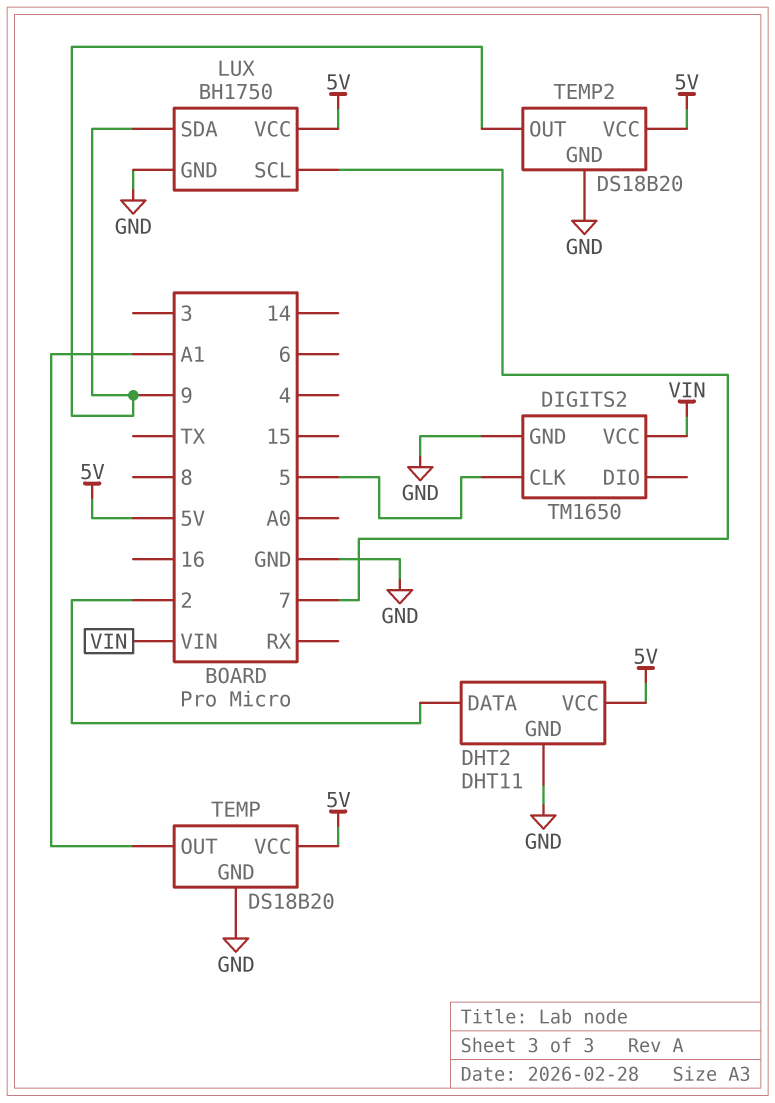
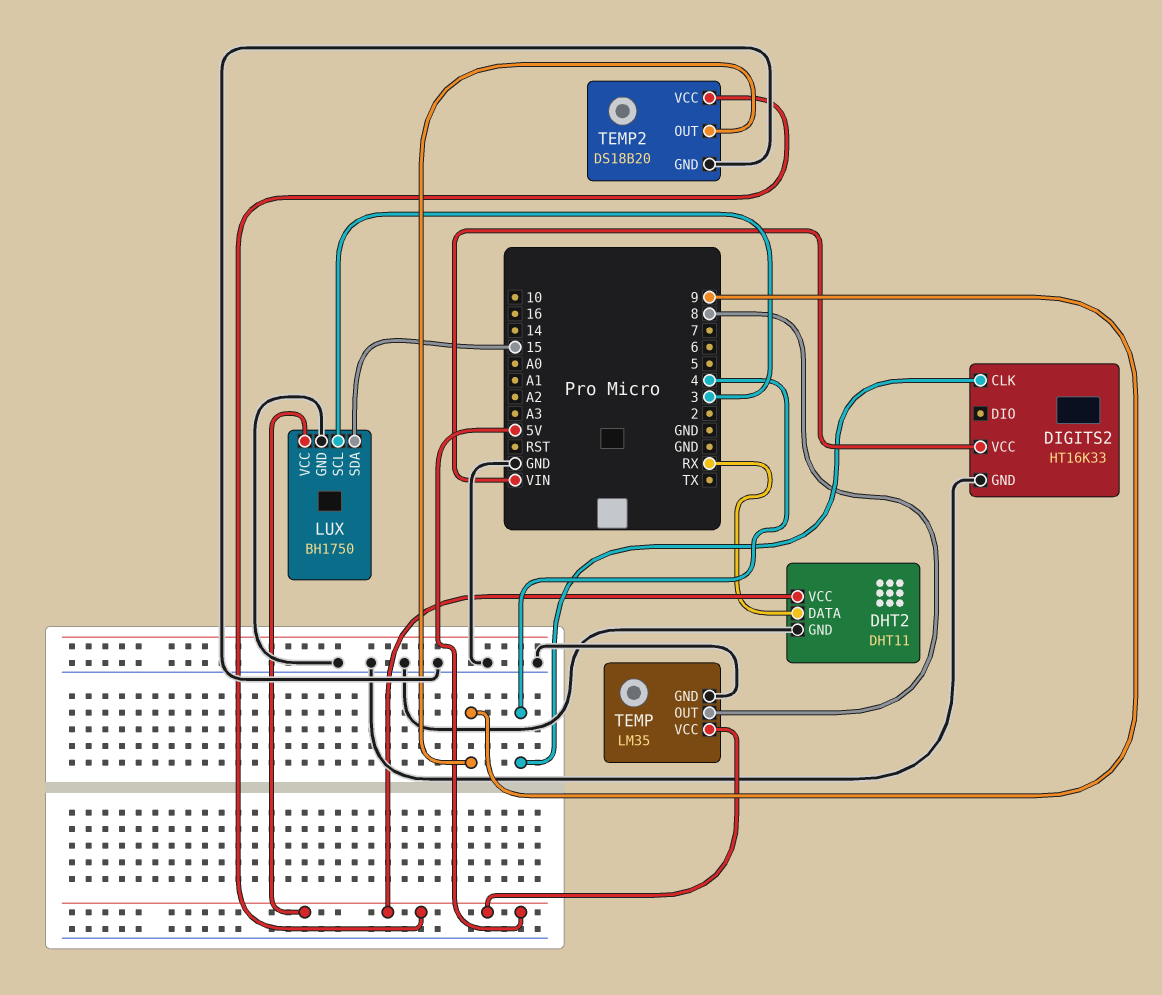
DHT2 pin DATA: 2 -> RX
DIGITS2: TM1650 -> HT16K33
DIGITS2 pin CLK: 5 -> 4
LUX pin SCL: 7 -> 3
LUX pin SDA: 9 -> 15
TEMP: DS18B20 -> LM35
TEMP pin OUT: A1 -> 8

